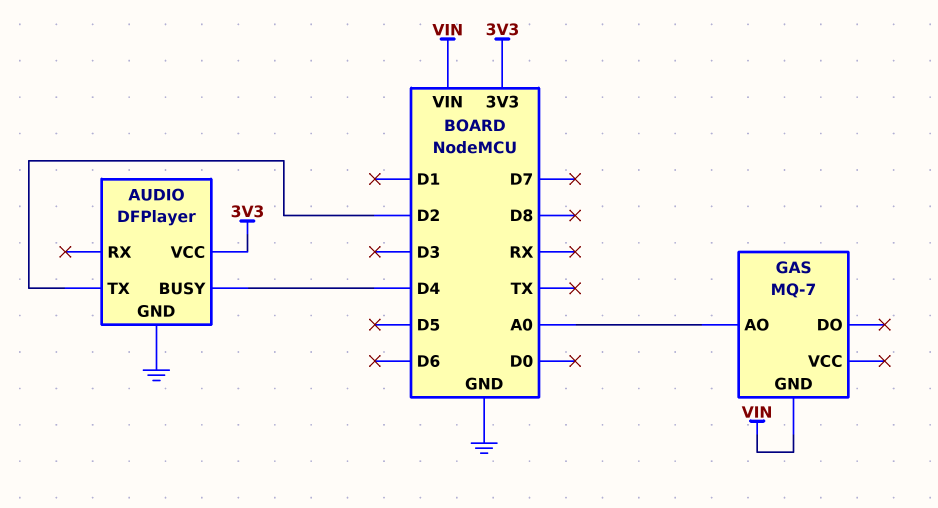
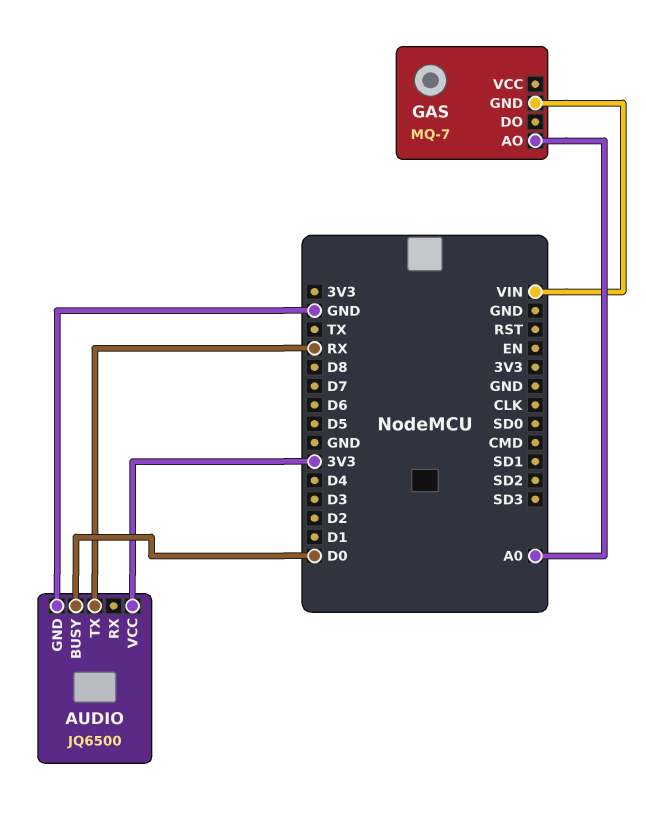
AUDIO: DFPlayer -> JQ6500
AUDIO pin BUSY: D4 -> D0
AUDIO pin TX: D2 -> RX

